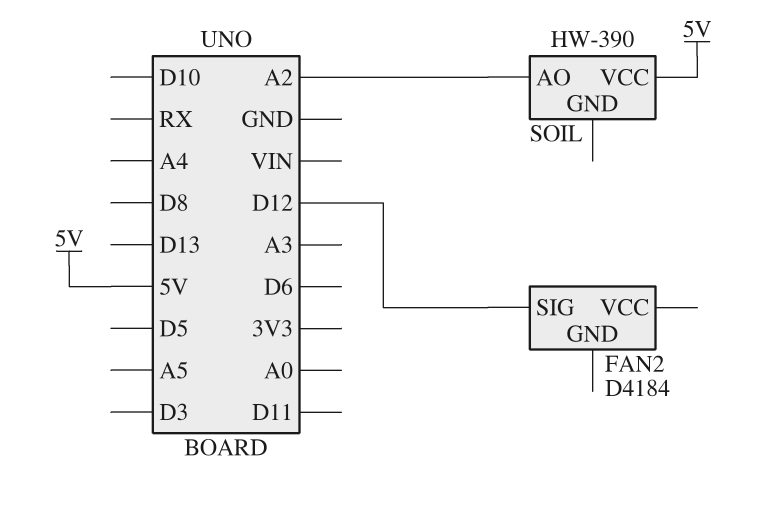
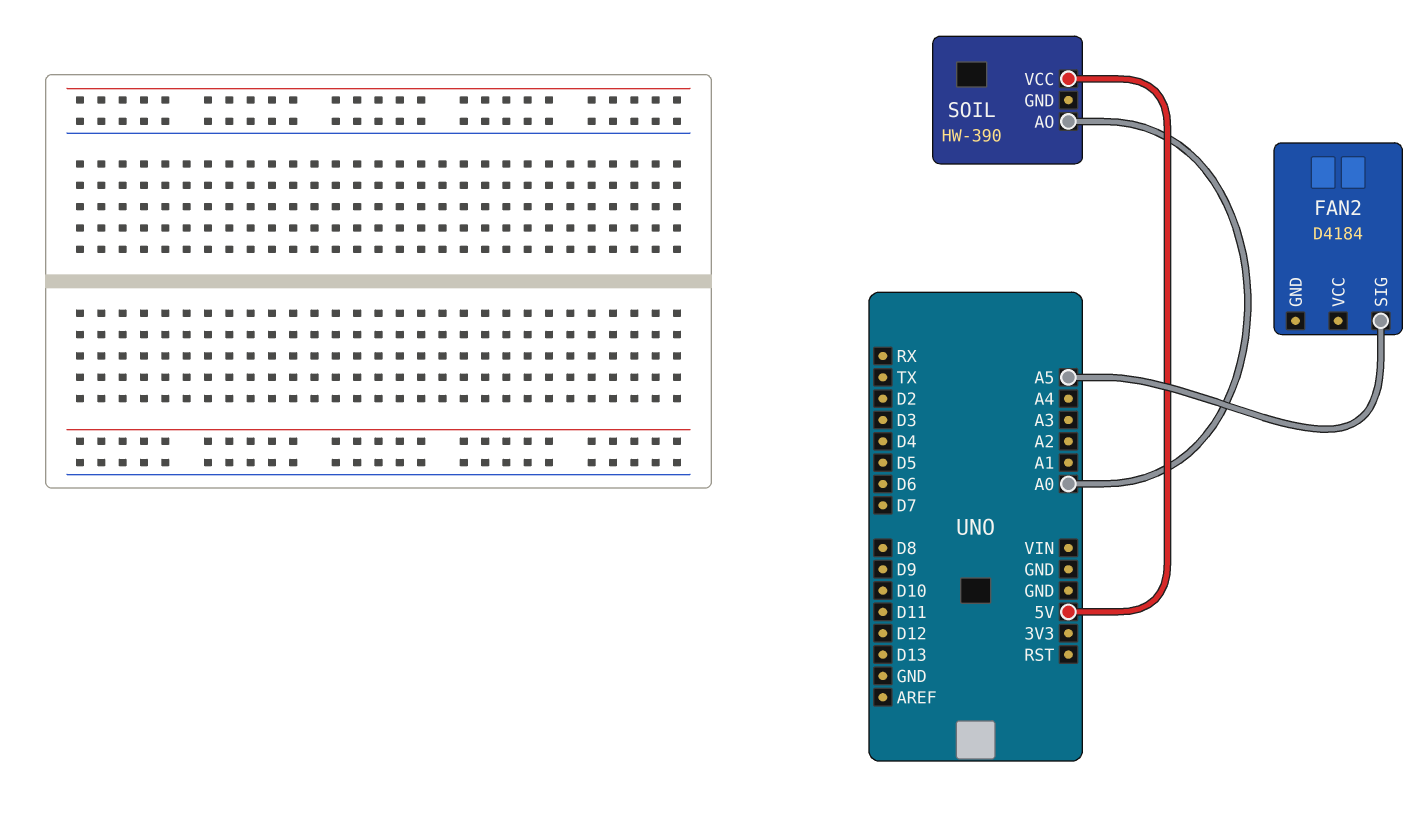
FAN2 pin SIG: D12 -> A5
SOIL pin AO: A2 -> A0

